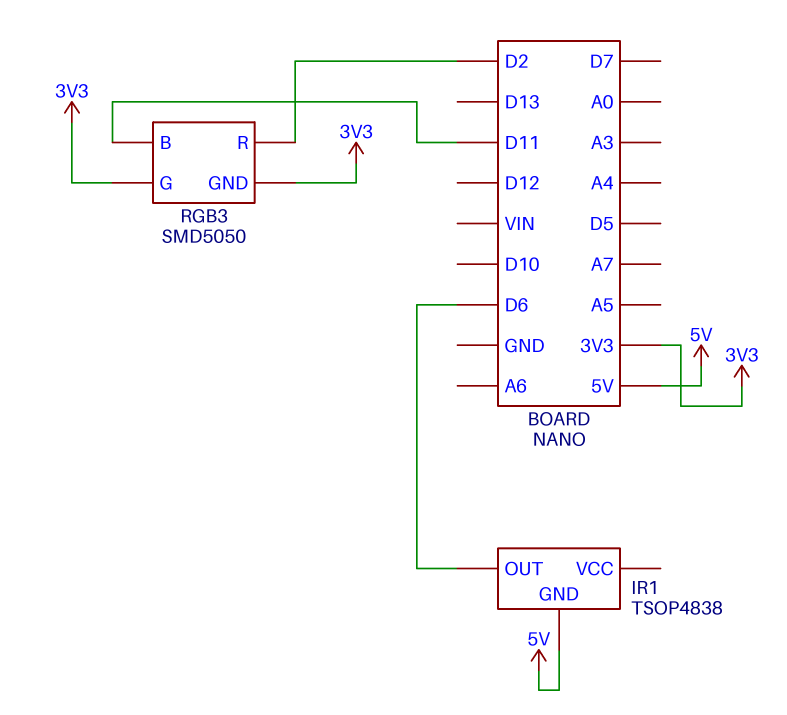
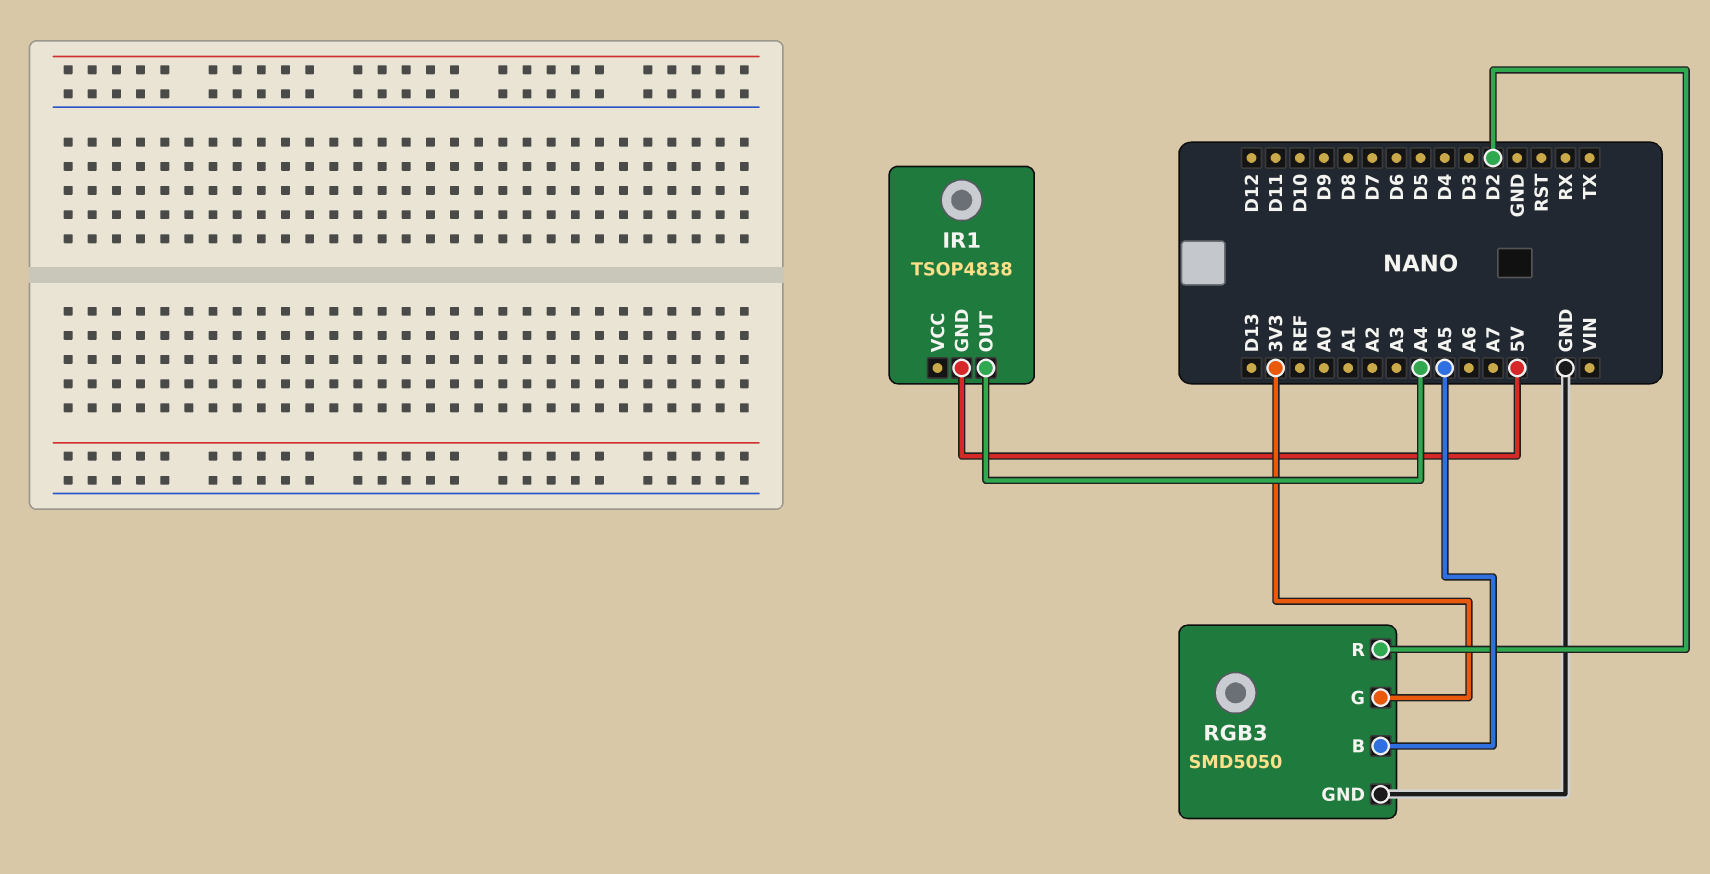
IR1 pin OUT: D6 -> A4
RGB3 pin B: D11 -> A5
RGB3 pin GND: 3V3 -> GND

